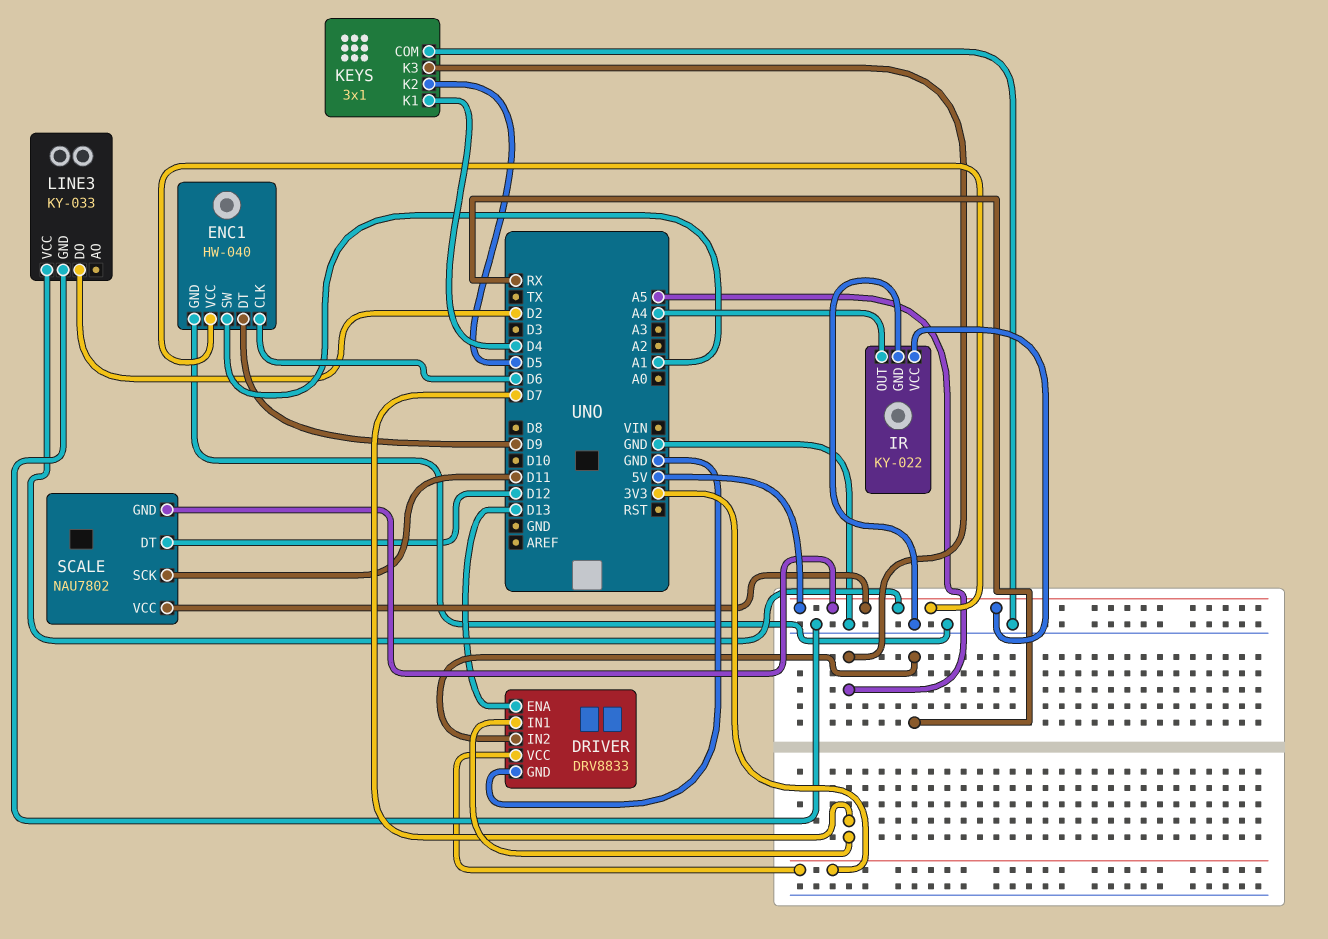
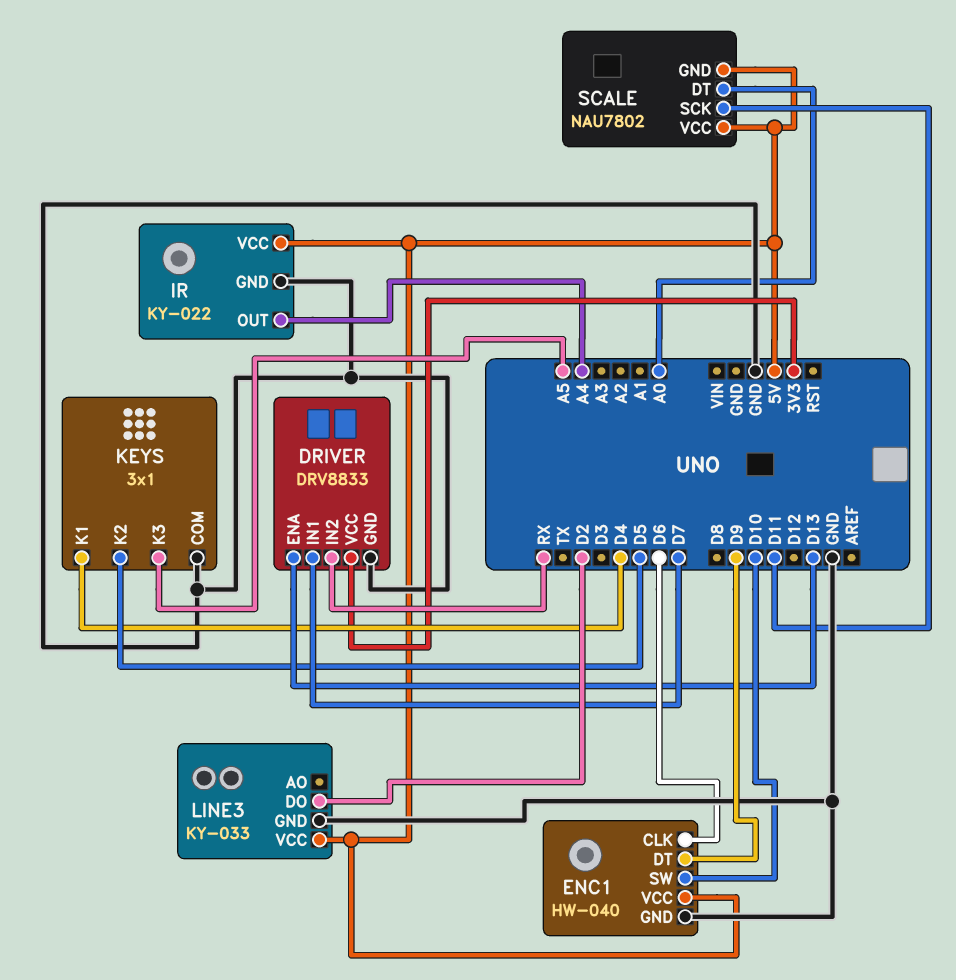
ENC1 pin SW: A1 -> D10
SCALE pin DT: D12 -> A0

